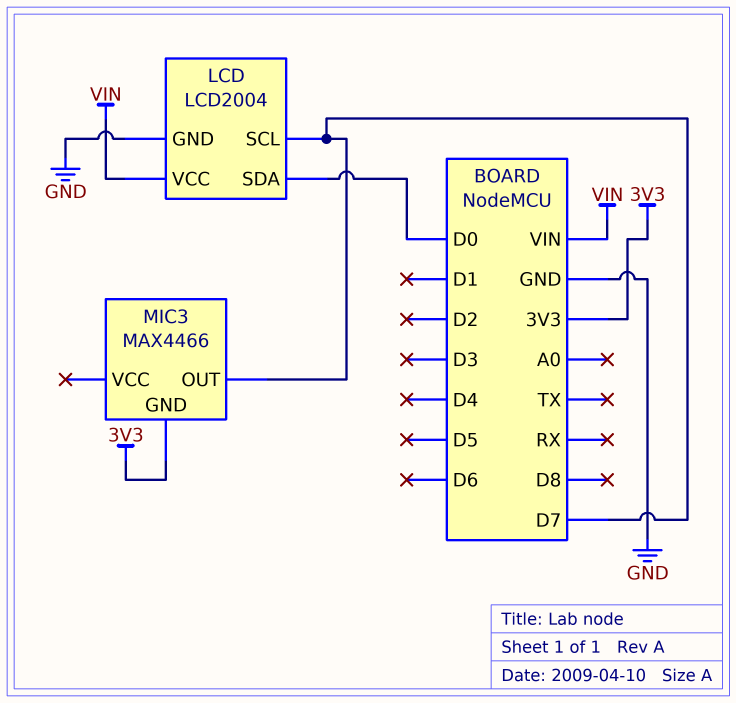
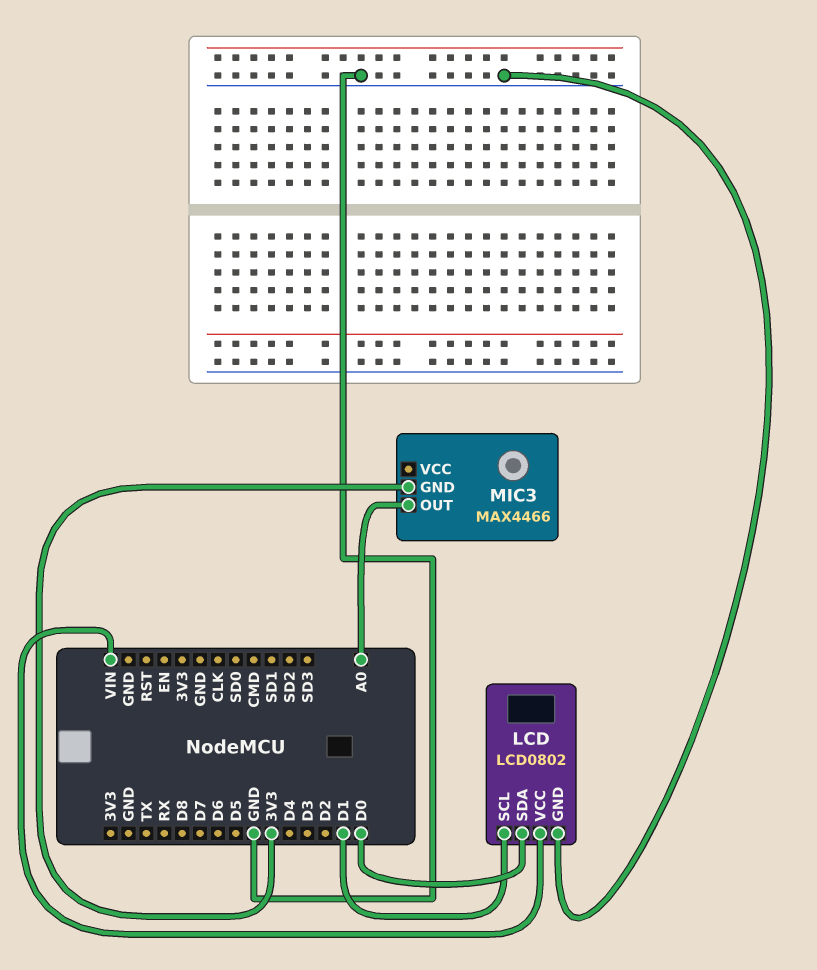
LCD: LCD2004 -> LCD0802
LCD pin SCL: D7 -> D1
MIC3 pin OUT: D7 -> A0

